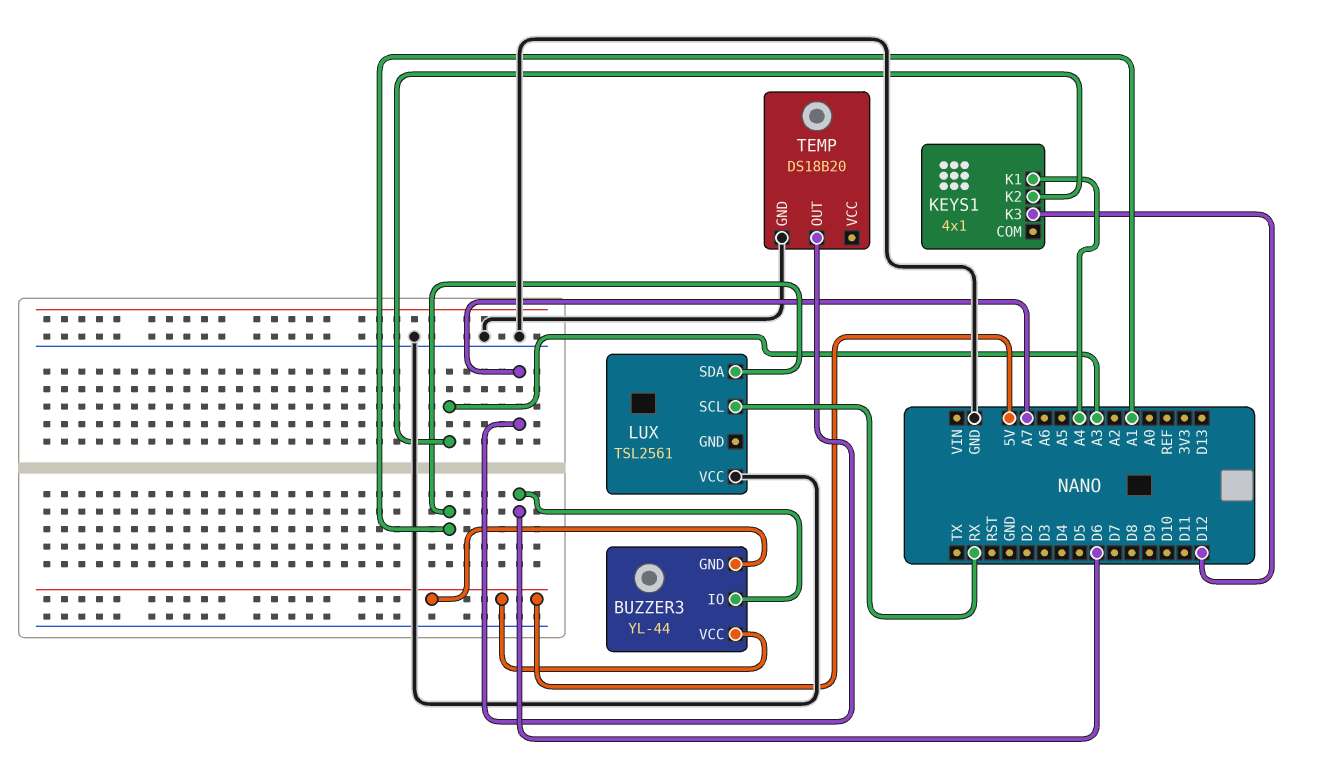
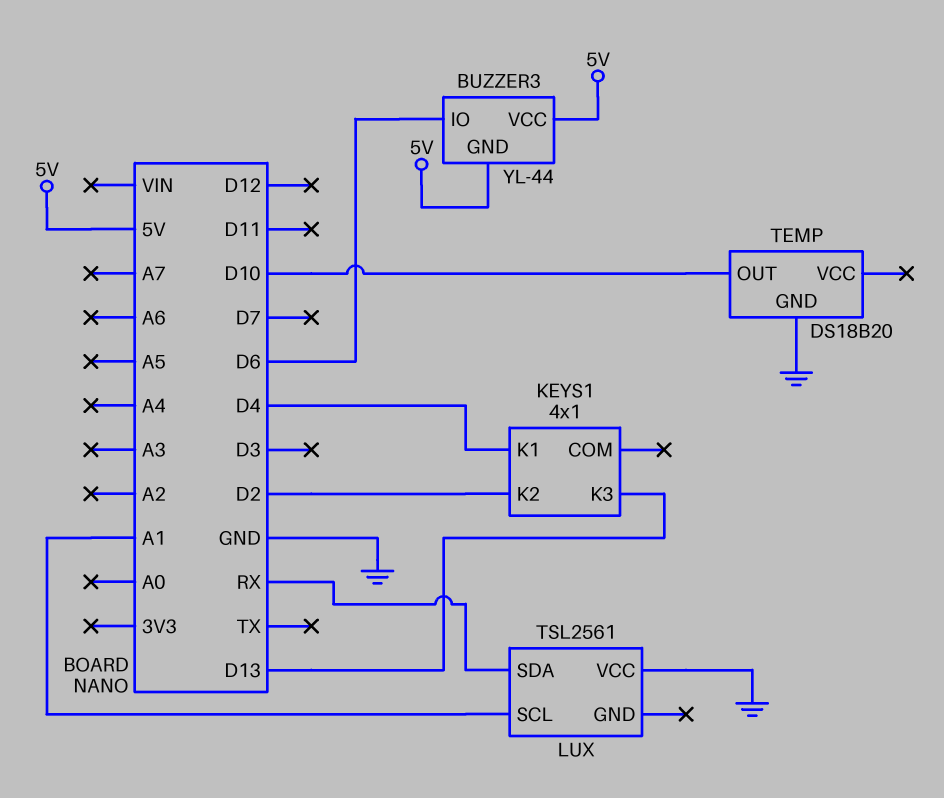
KEYS1 pin K1: A4 -> D4
KEYS1 pin K2: A3 -> D2
KEYS1 pin K3: D12 -> D13
LUX pin SCL: RX -> A1
LUX pin SDA: A1 -> RX
TEMP pin OUT: A7 -> D10

